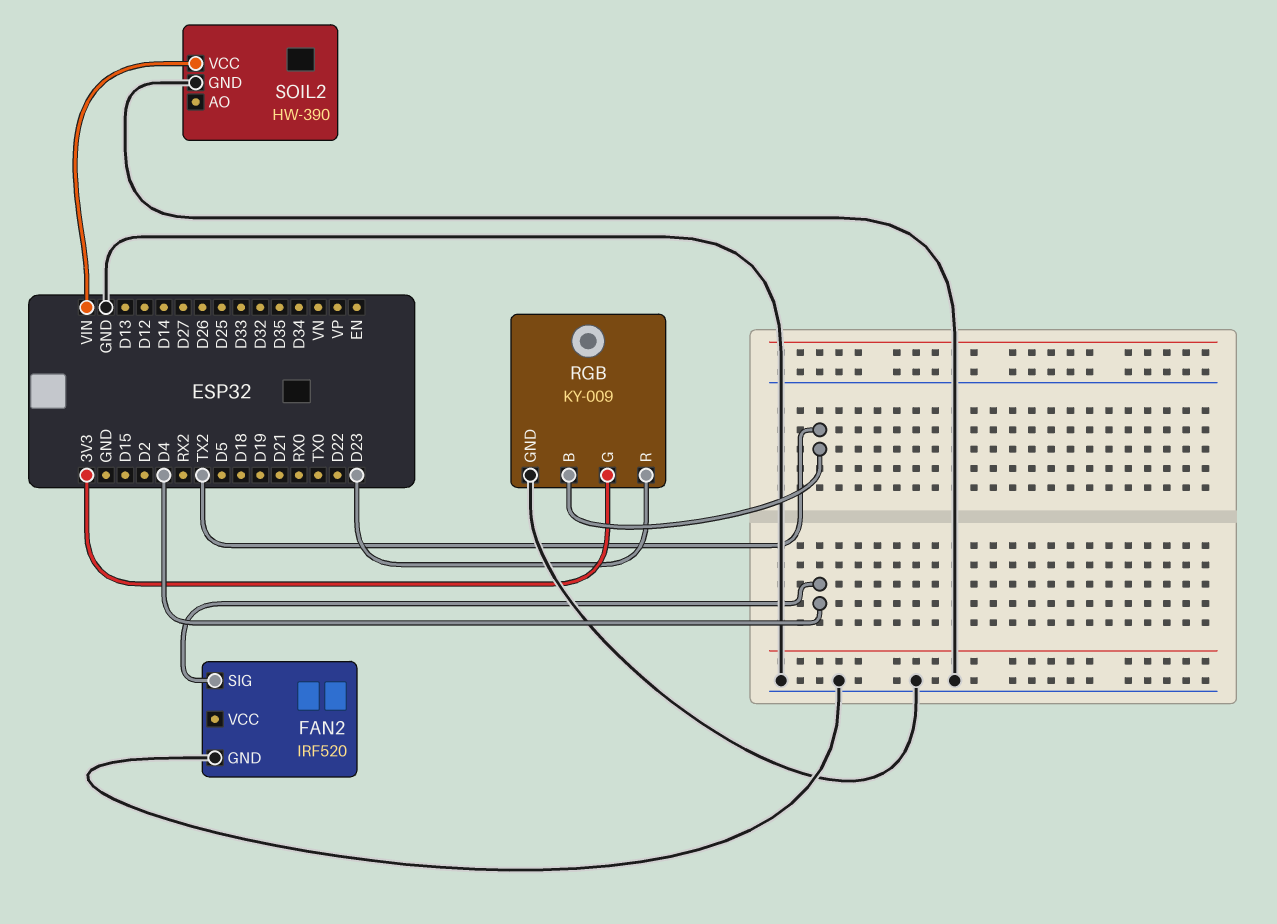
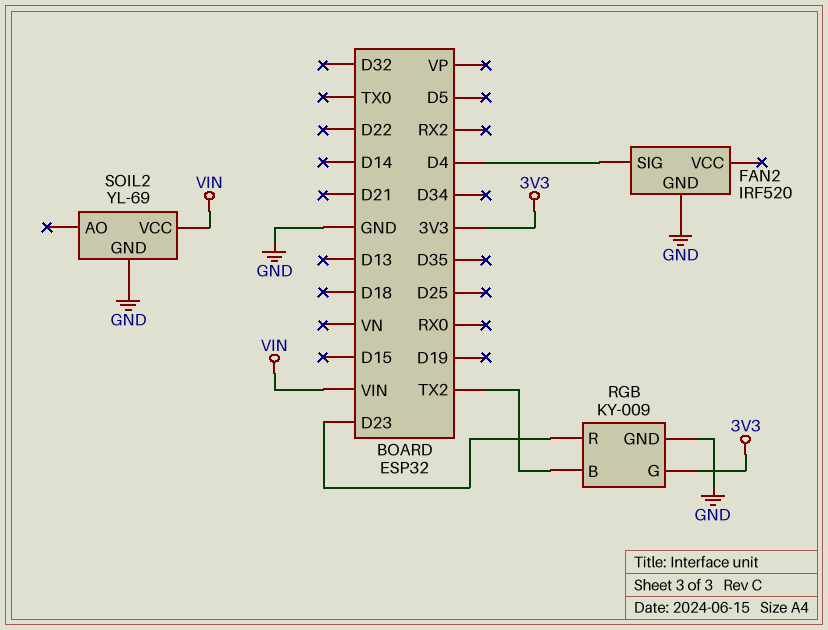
SOIL2: HW-390 -> YL-69

